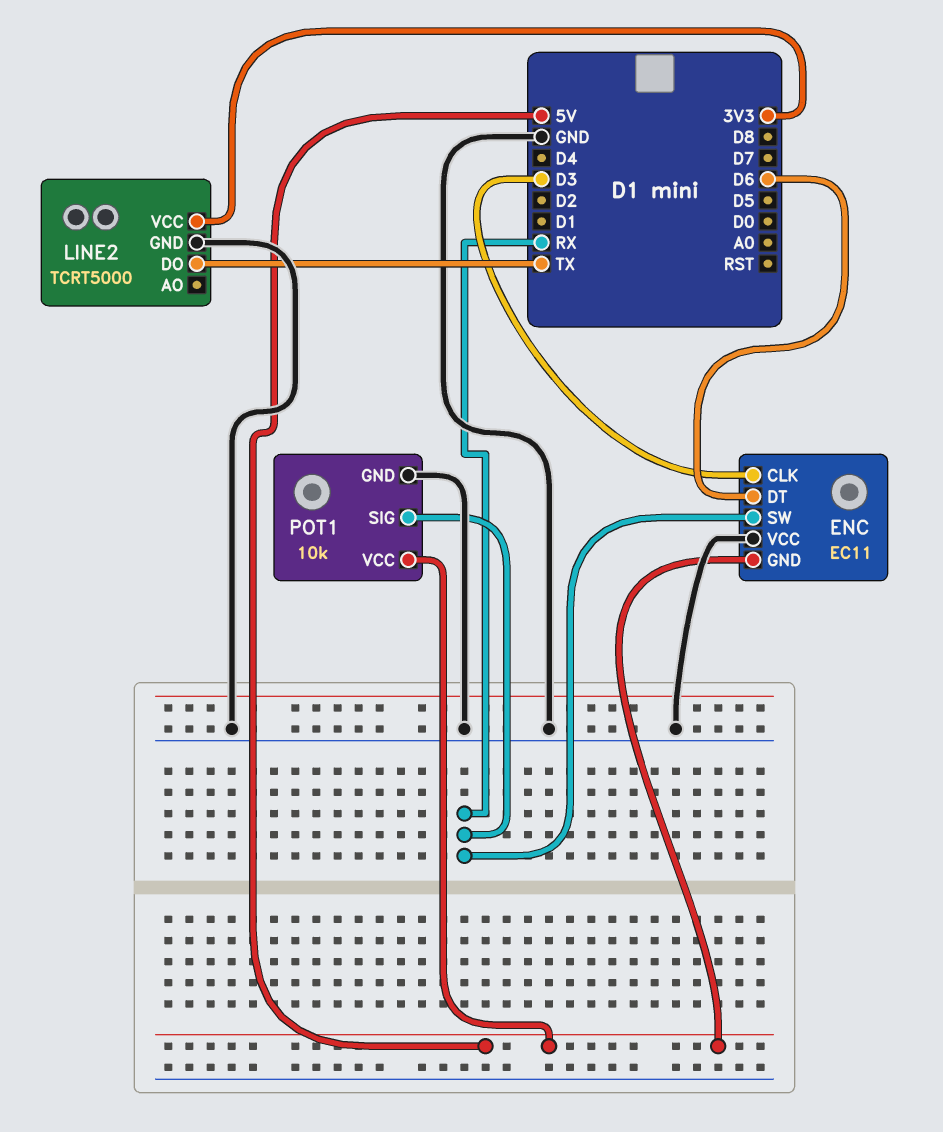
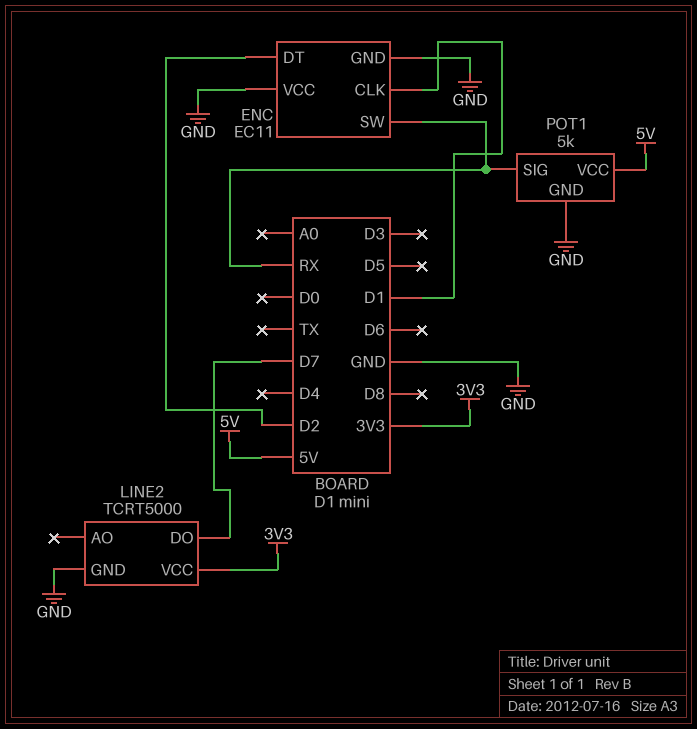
ENC pin CLK: D3 -> D1
ENC pin DT: D6 -> D2
ENC pin GND: 5V -> GND
LINE2 pin DO: TX -> D7
POT1: 10k -> 5k

